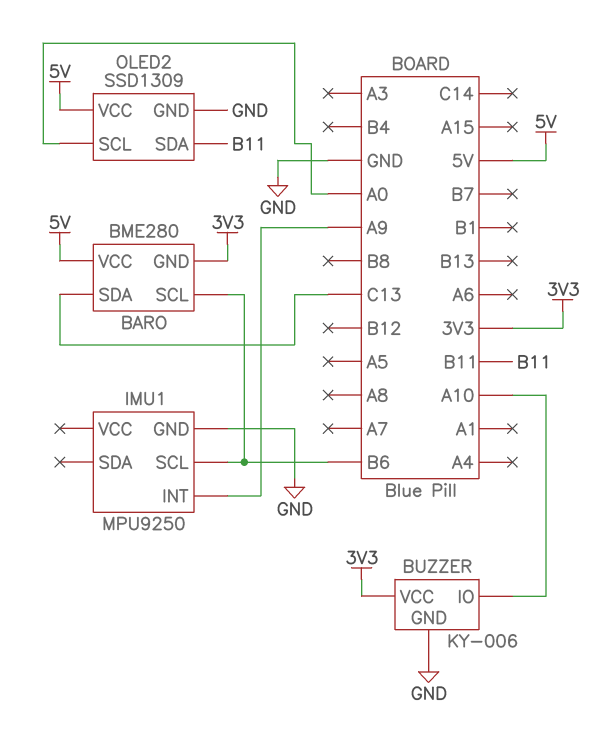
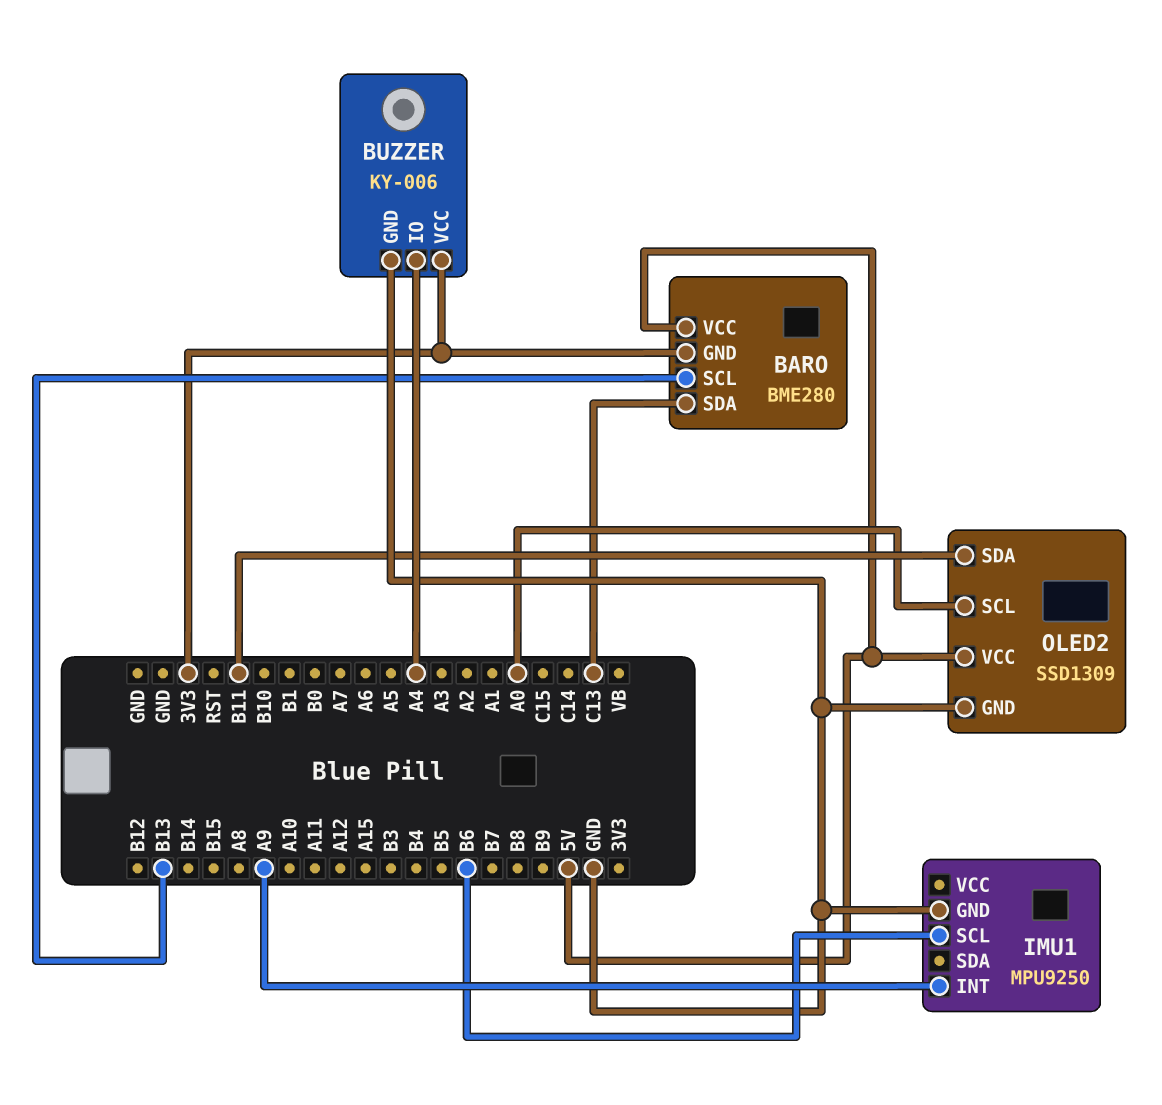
BARO pin SCL: B6 -> B13
BUZZER pin IO: A10 -> A4

